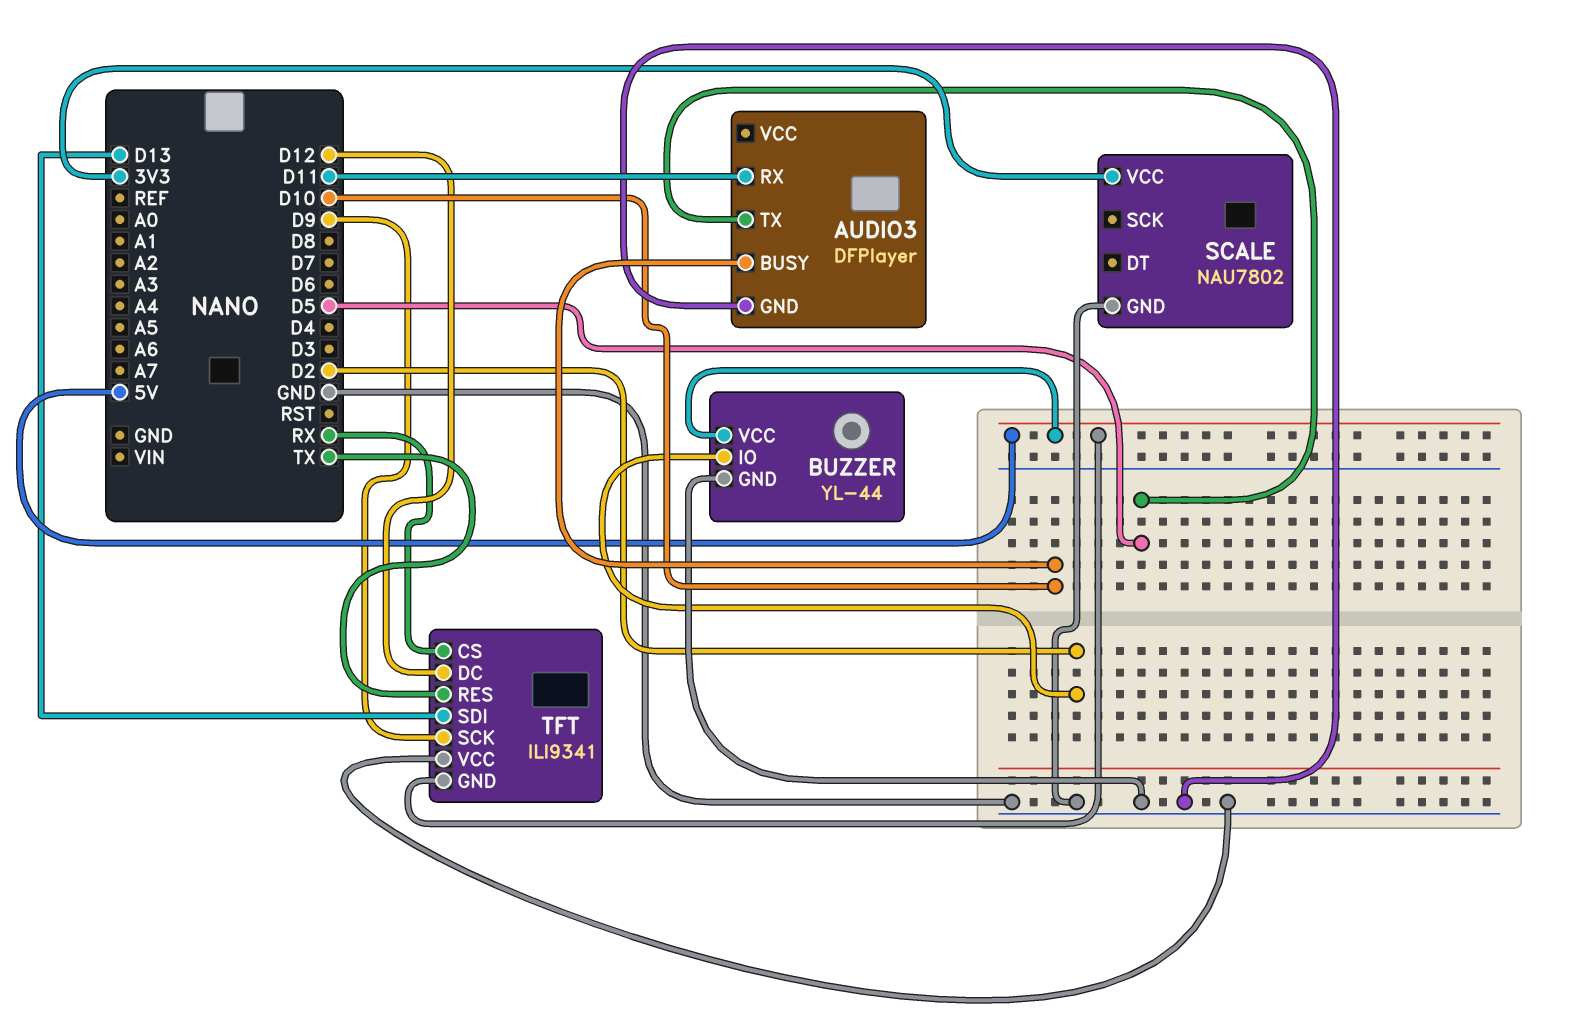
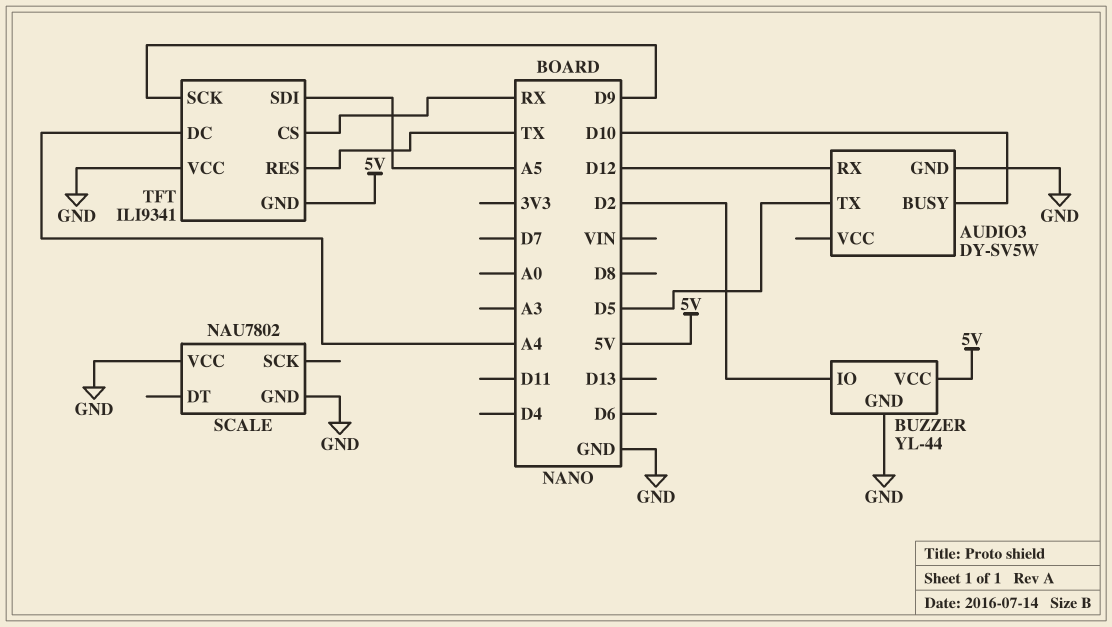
AUDIO3: DFPlayer -> DY-SV5W
AUDIO3 pin RX: D11 -> D12
SCALE pin VCC: 3V3 -> GND
TFT pin DC: D12 -> A4
TFT pin SDI: D13 -> A5

